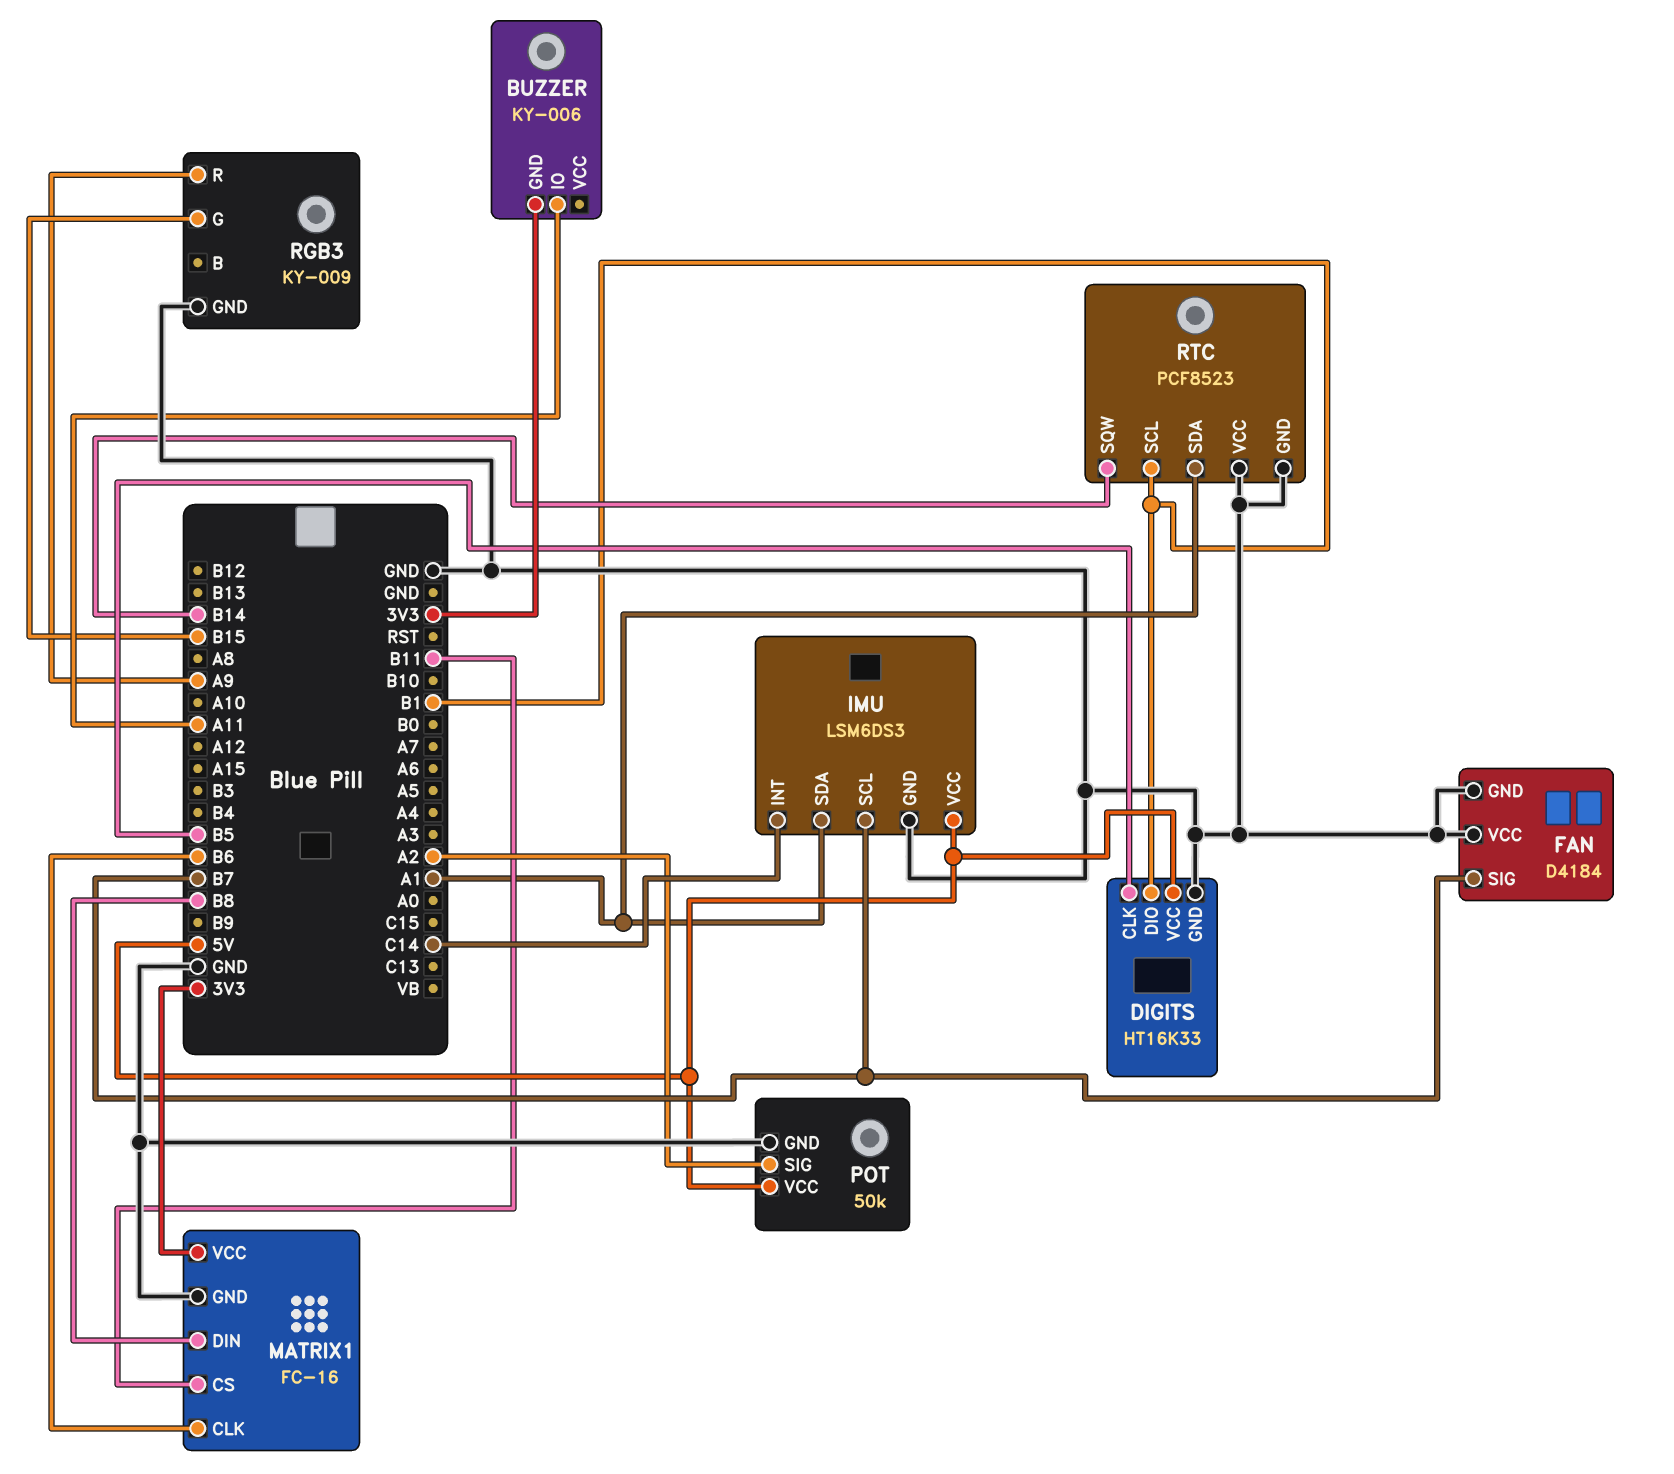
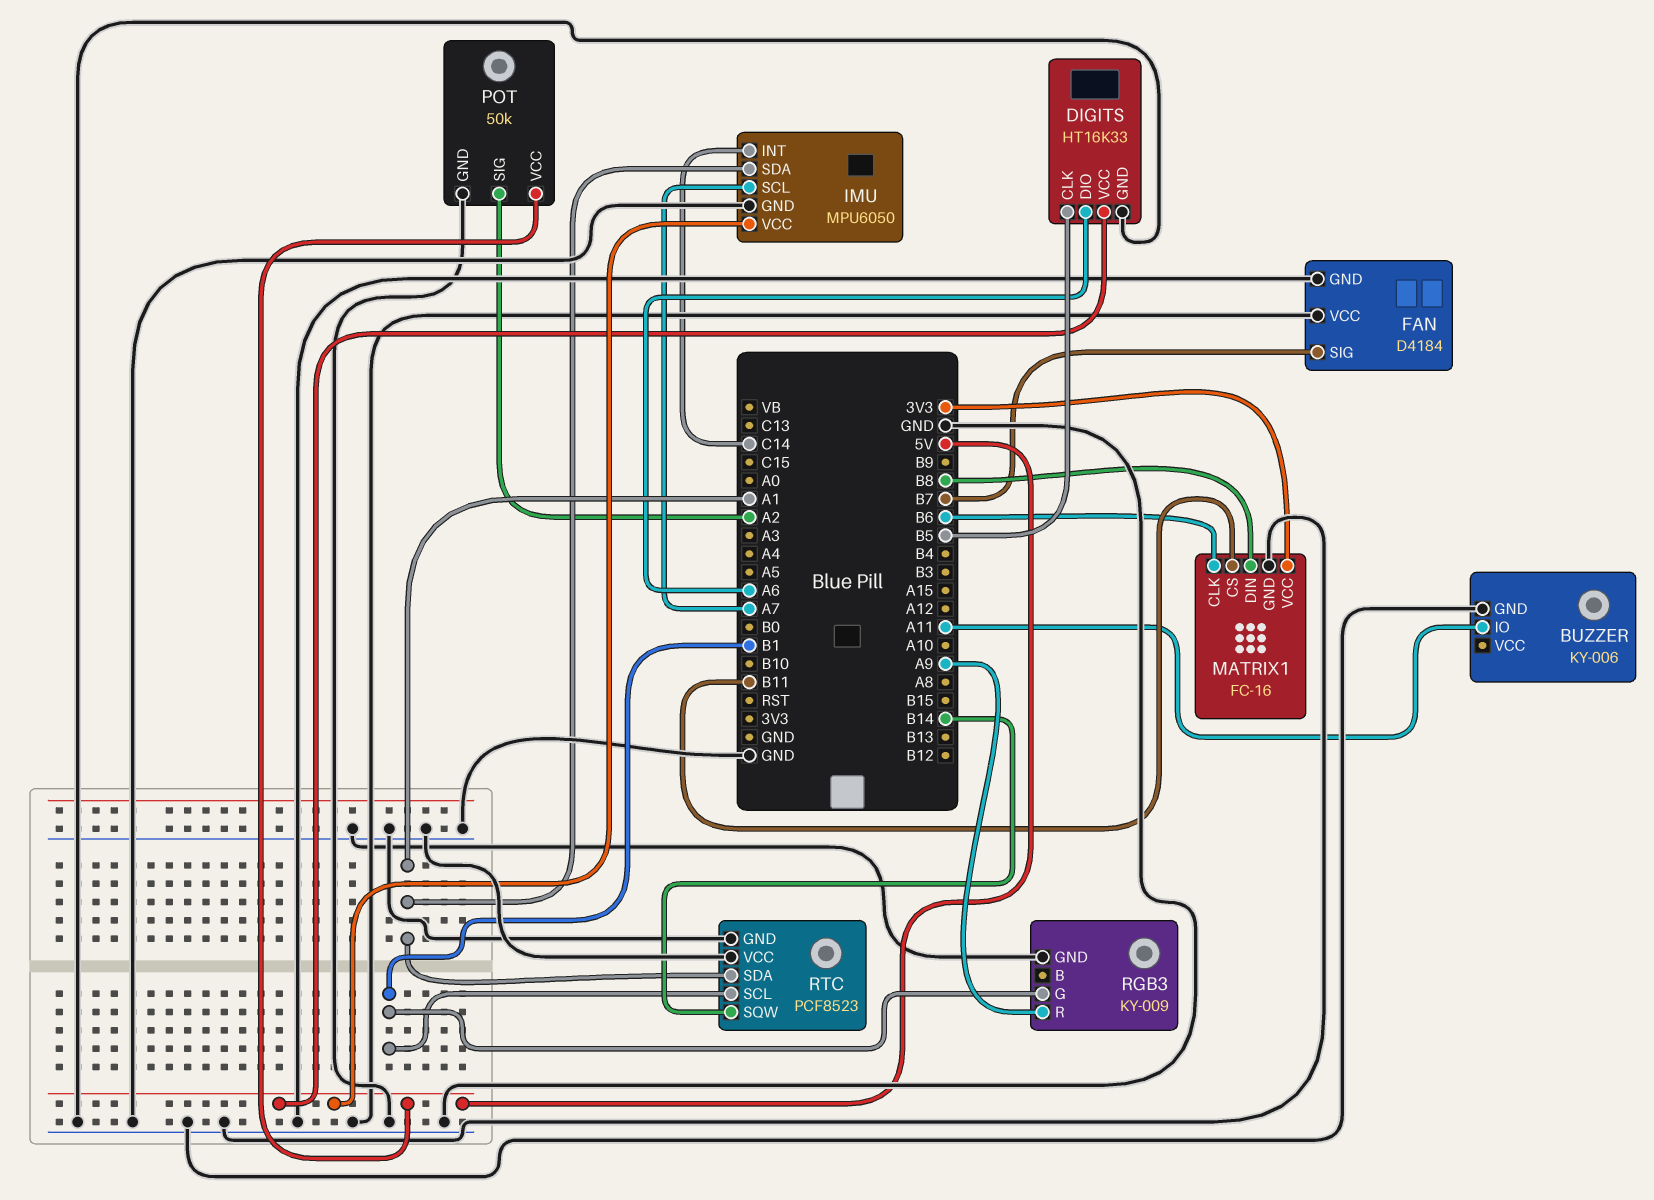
BUZZER pin GND: 3V3 -> GND
DIGITS pin DIO: B1 -> A6
IMU: LSM6DS3 -> MPU6050
IMU pin SCL: B7 -> A7
RGB3 pin G: B15 -> B1

